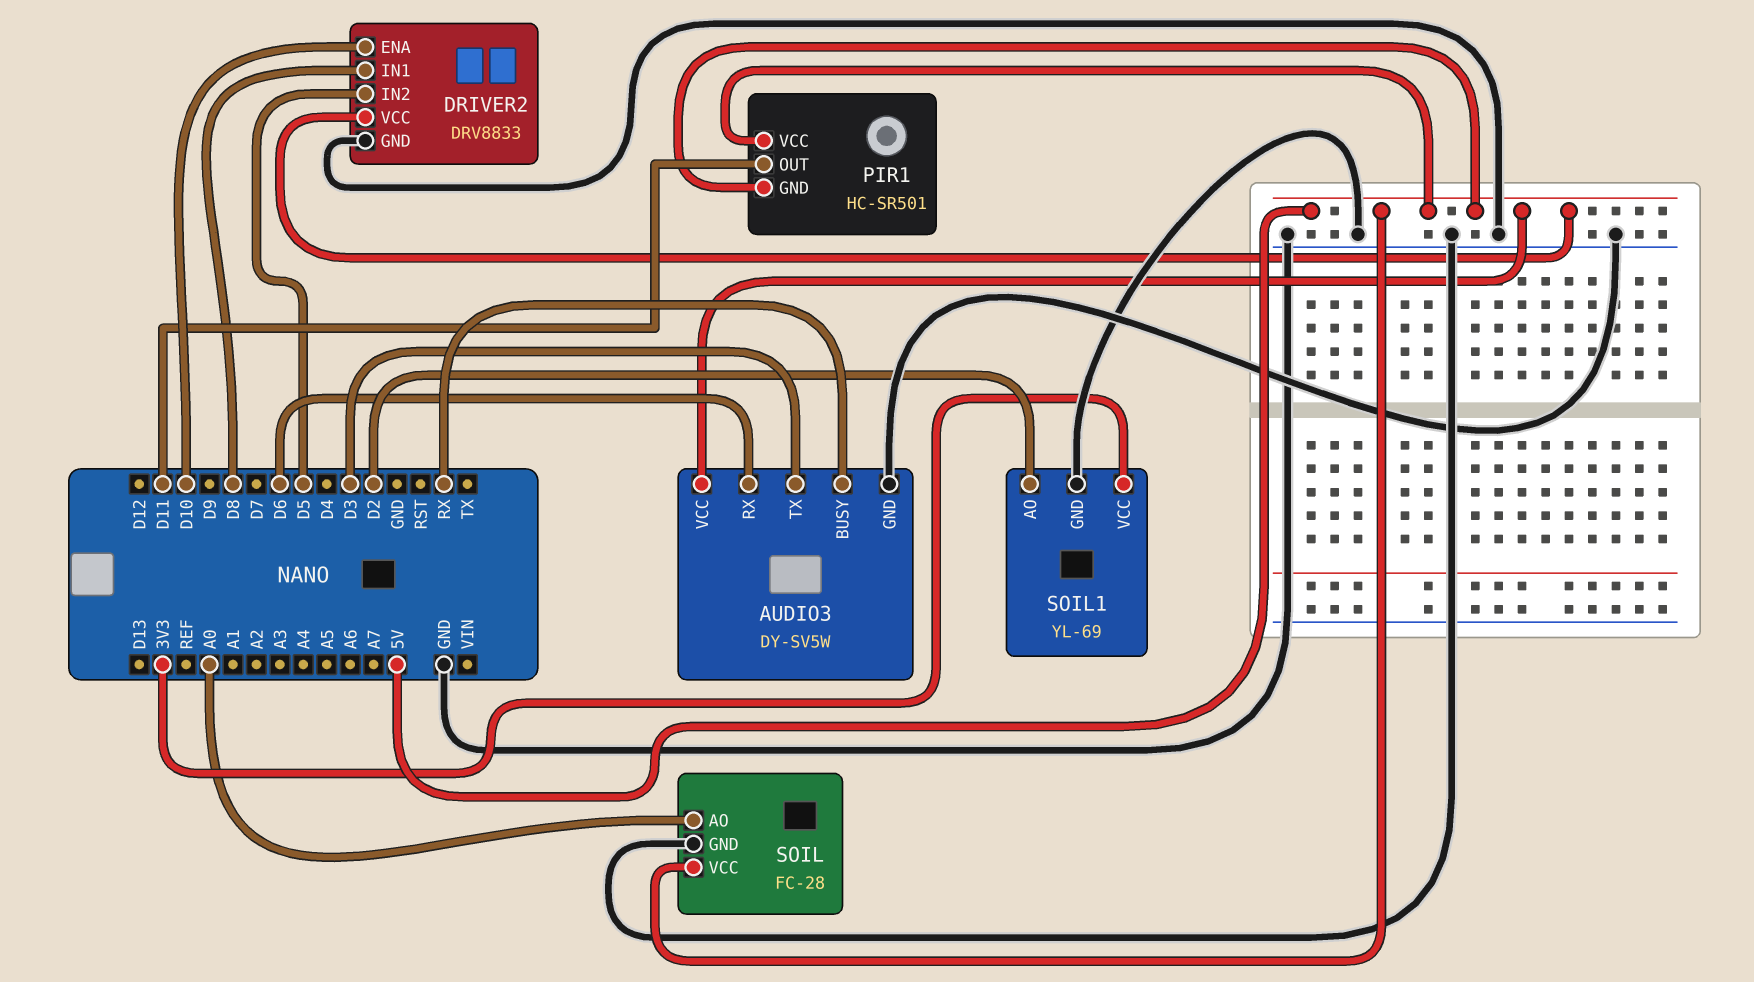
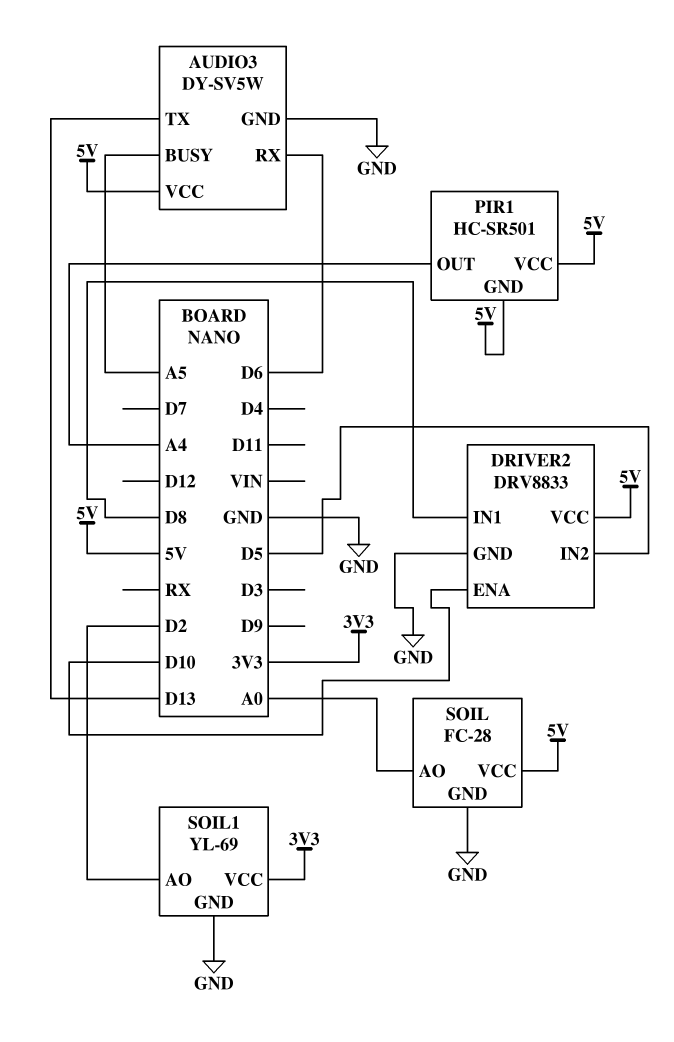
AUDIO3 pin BUSY: RX -> A5
AUDIO3 pin TX: D3 -> D13
PIR1 pin OUT: D11 -> A4

